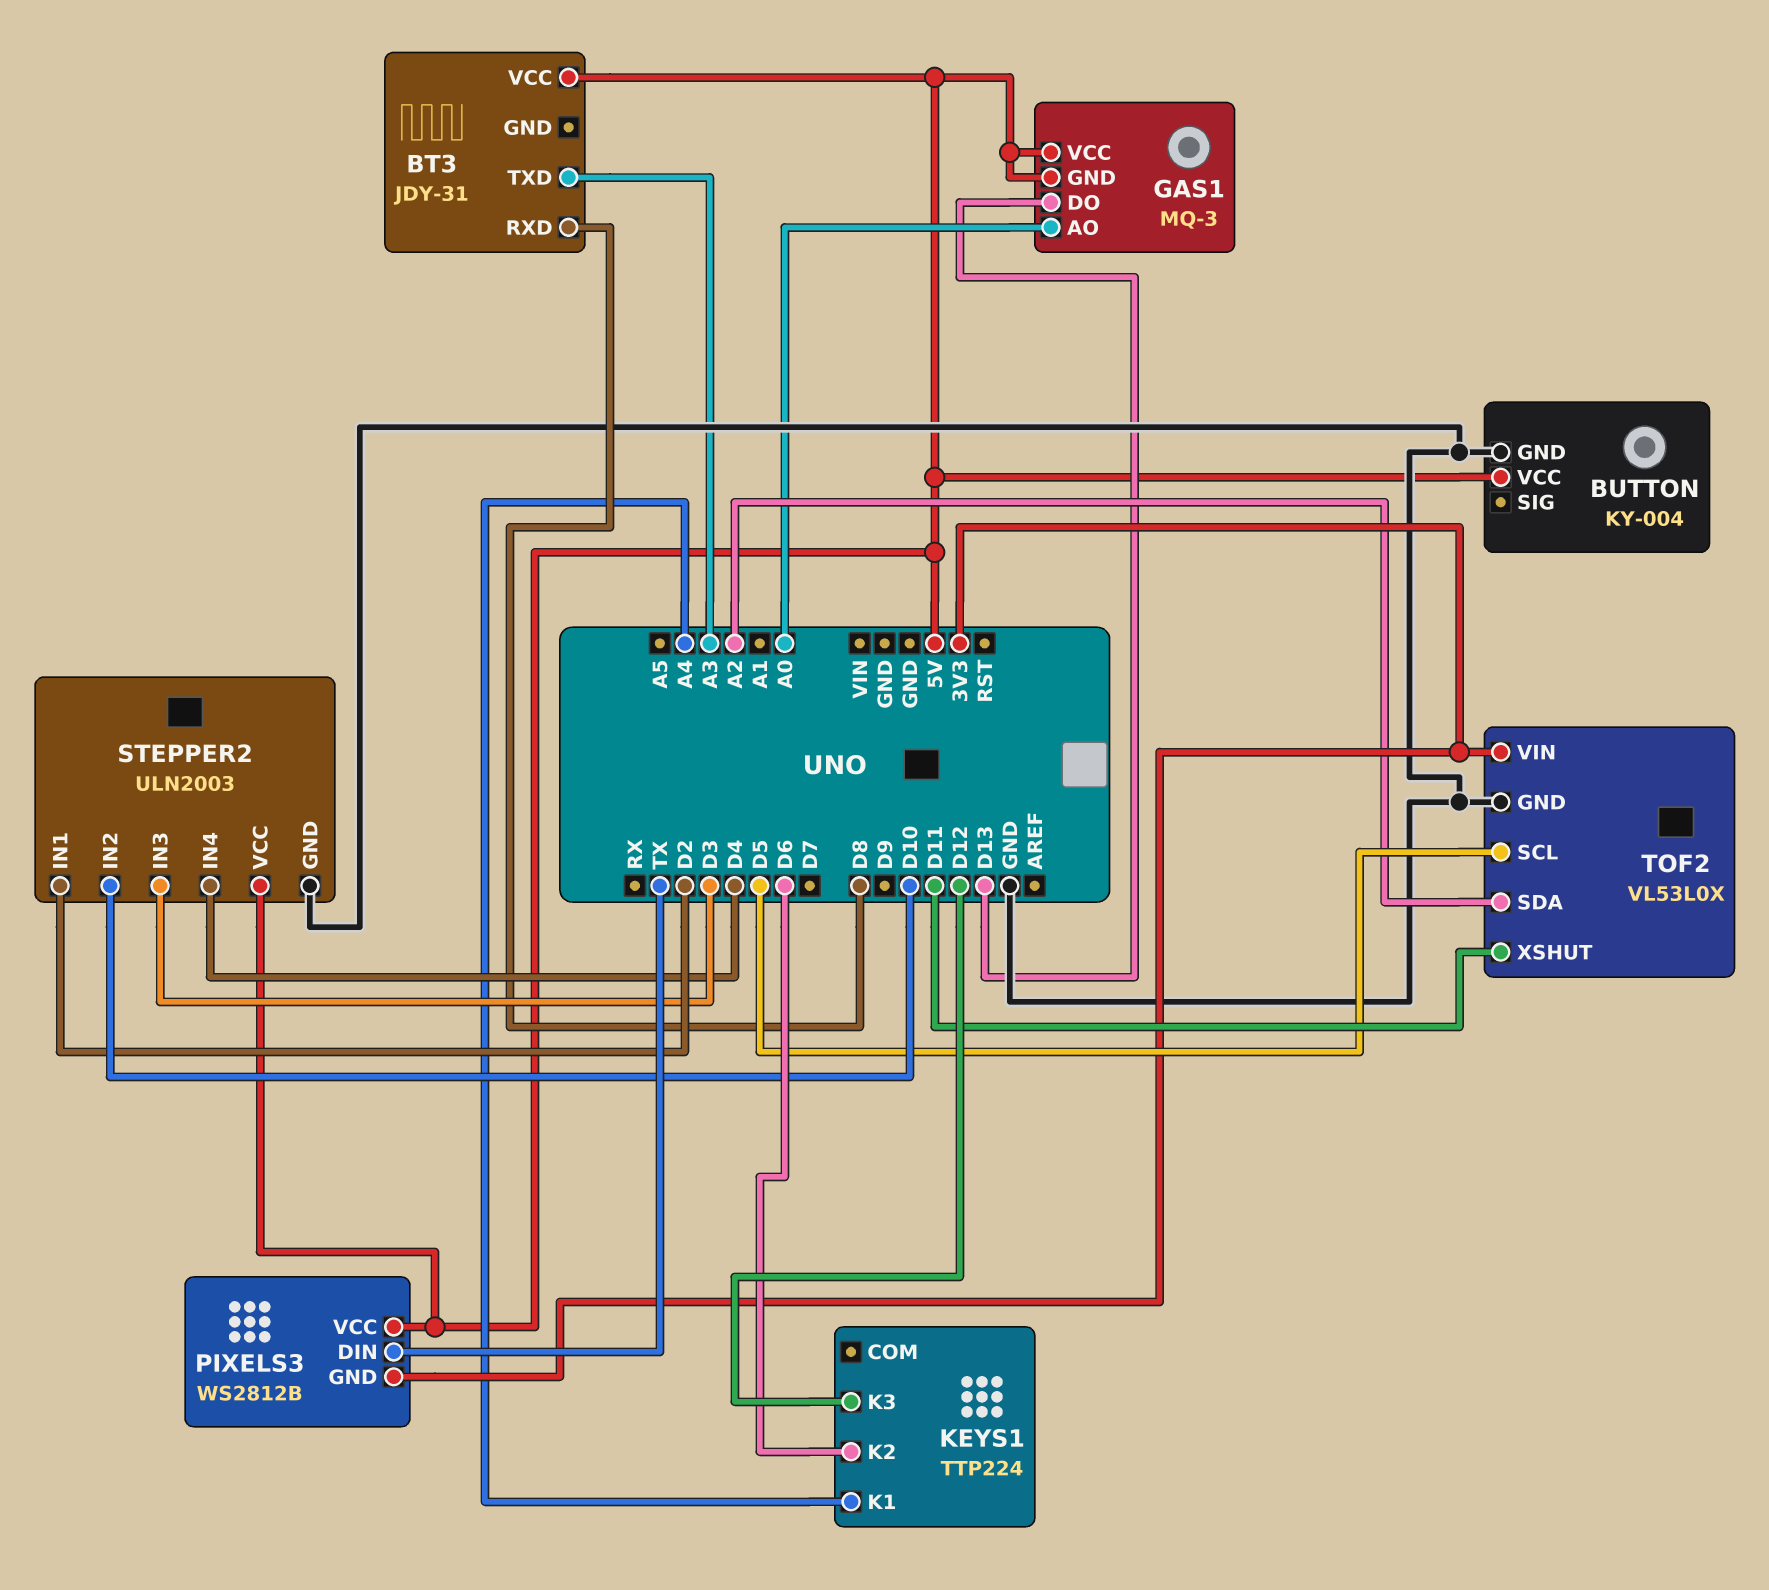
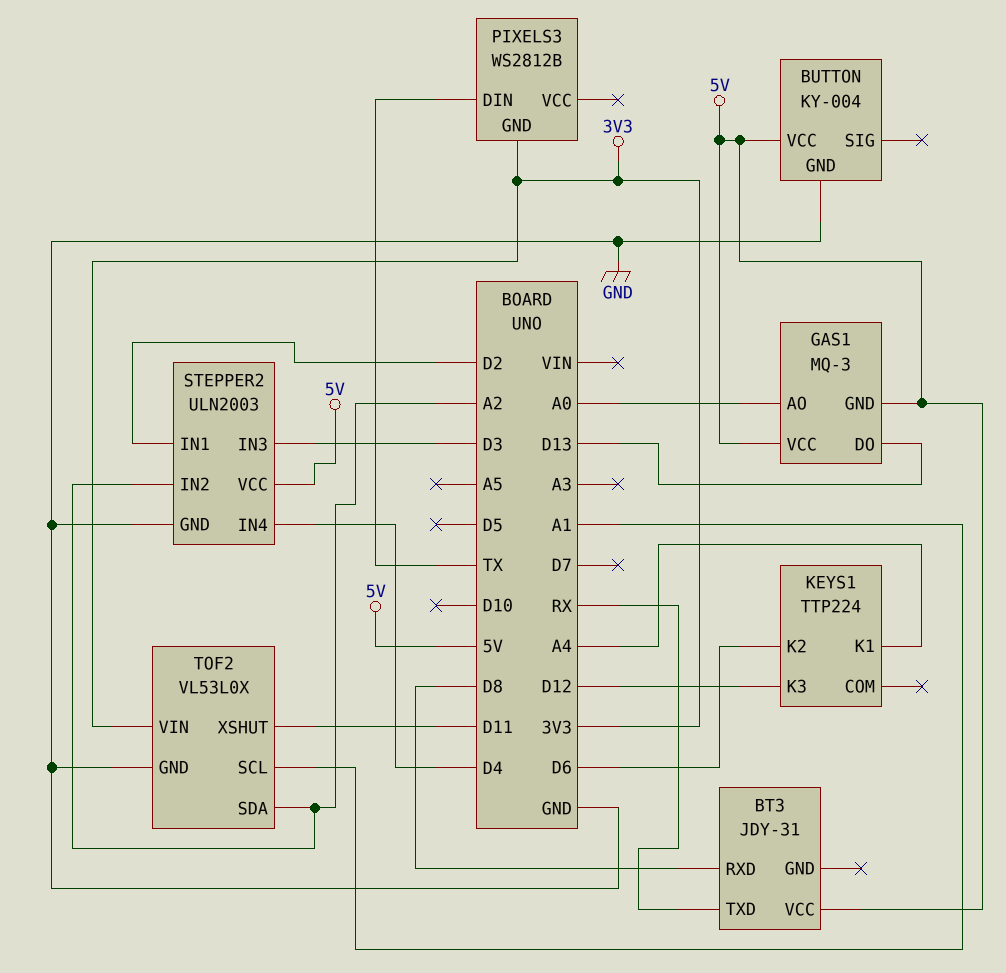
BT3 pin TXD: A3 -> RX
PIXELS3 pin VCC: 5V -> none
STEPPER2 pin IN2: D10 -> A2
TOF2 pin SCL: D5 -> A1

